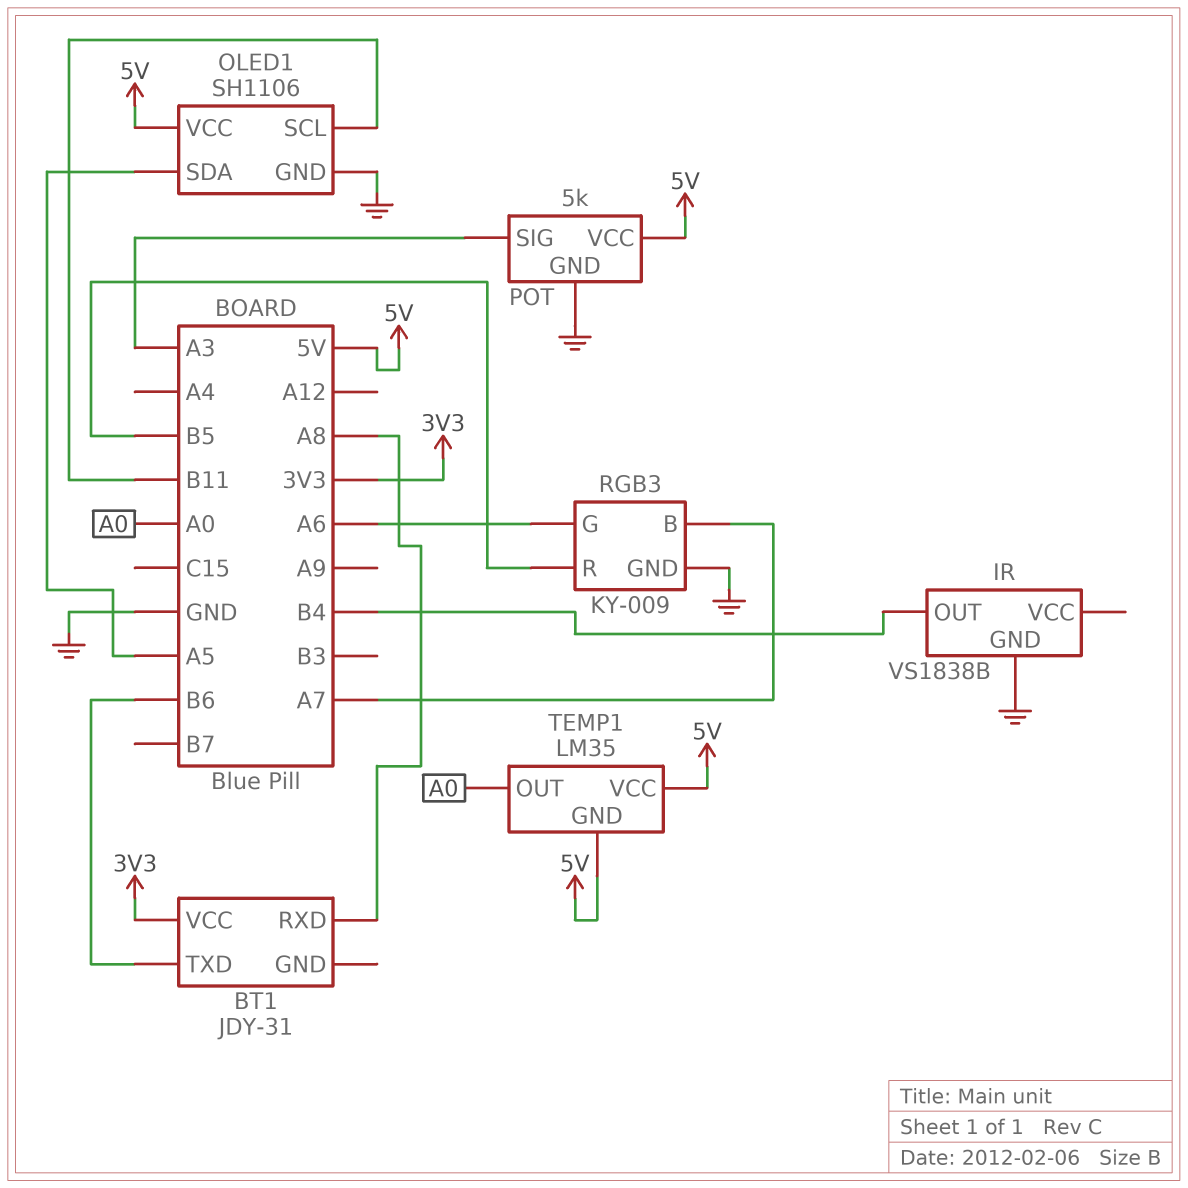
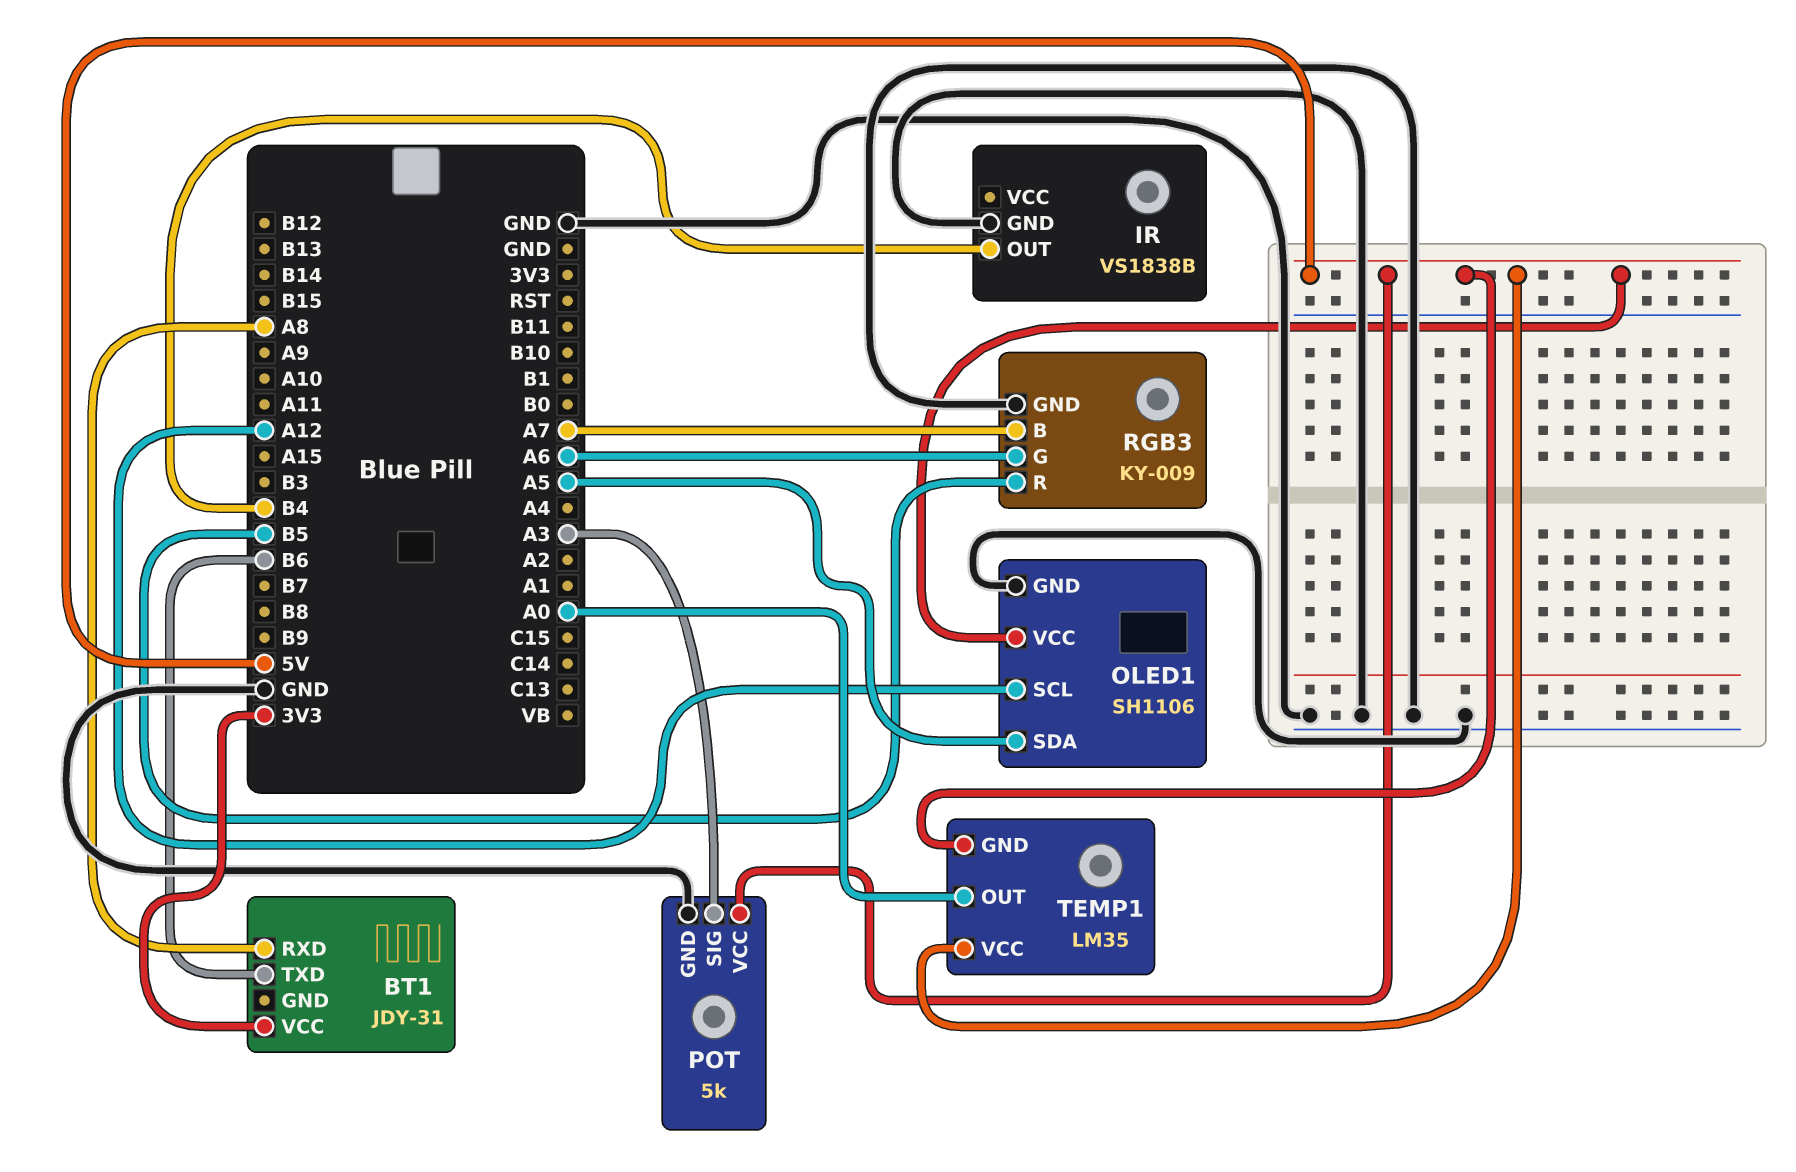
OLED1 pin SCL: B11 -> A12

